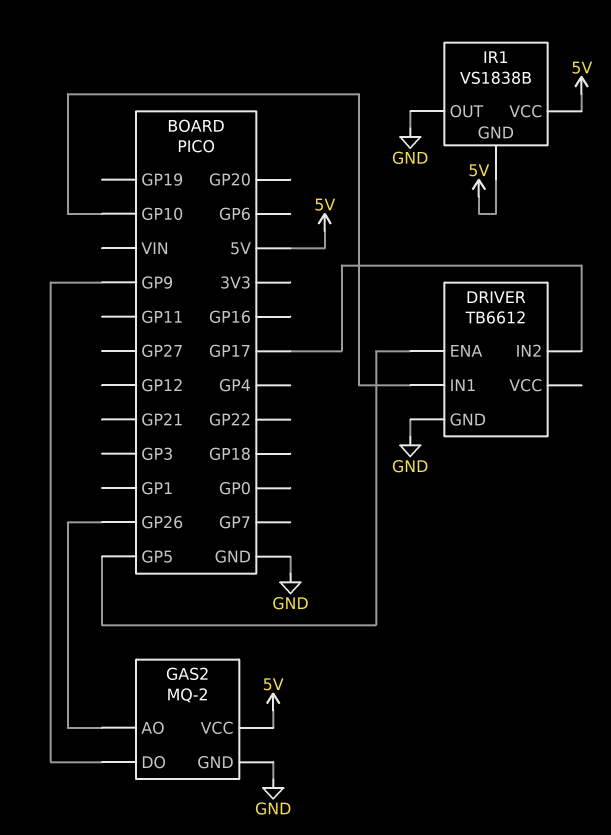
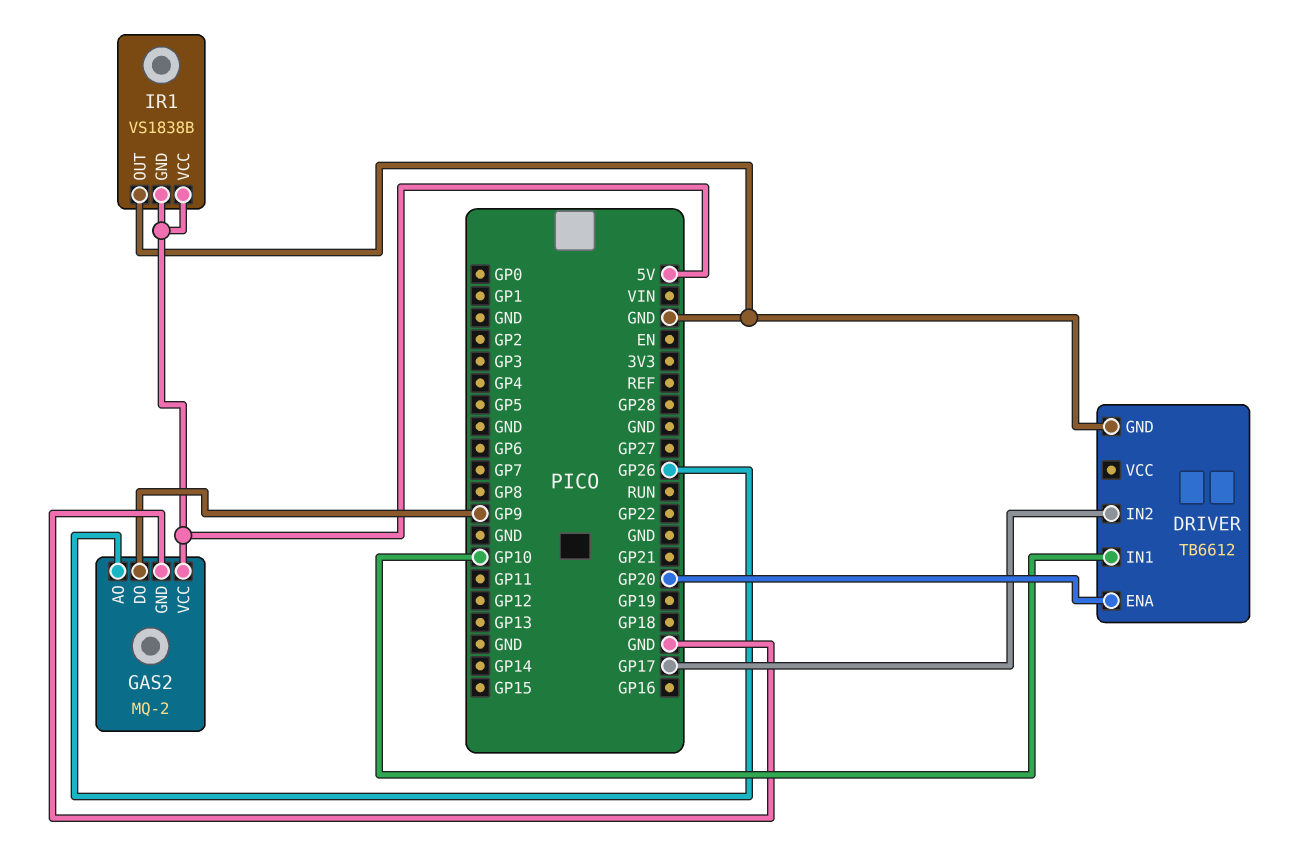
DRIVER pin ENA: GP5 -> GP20

